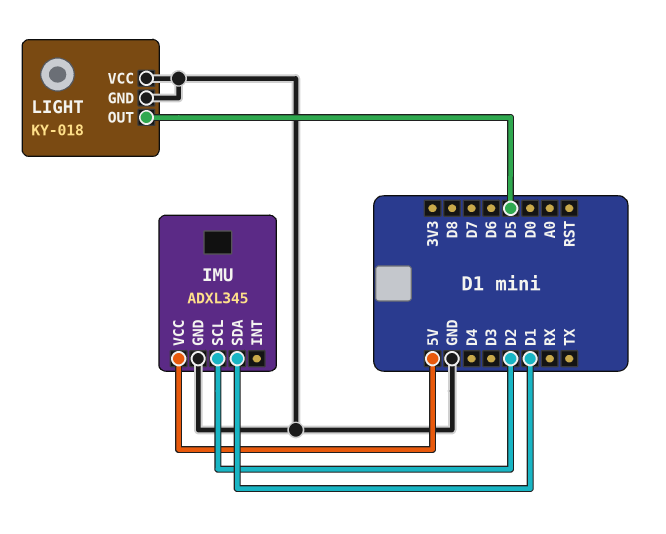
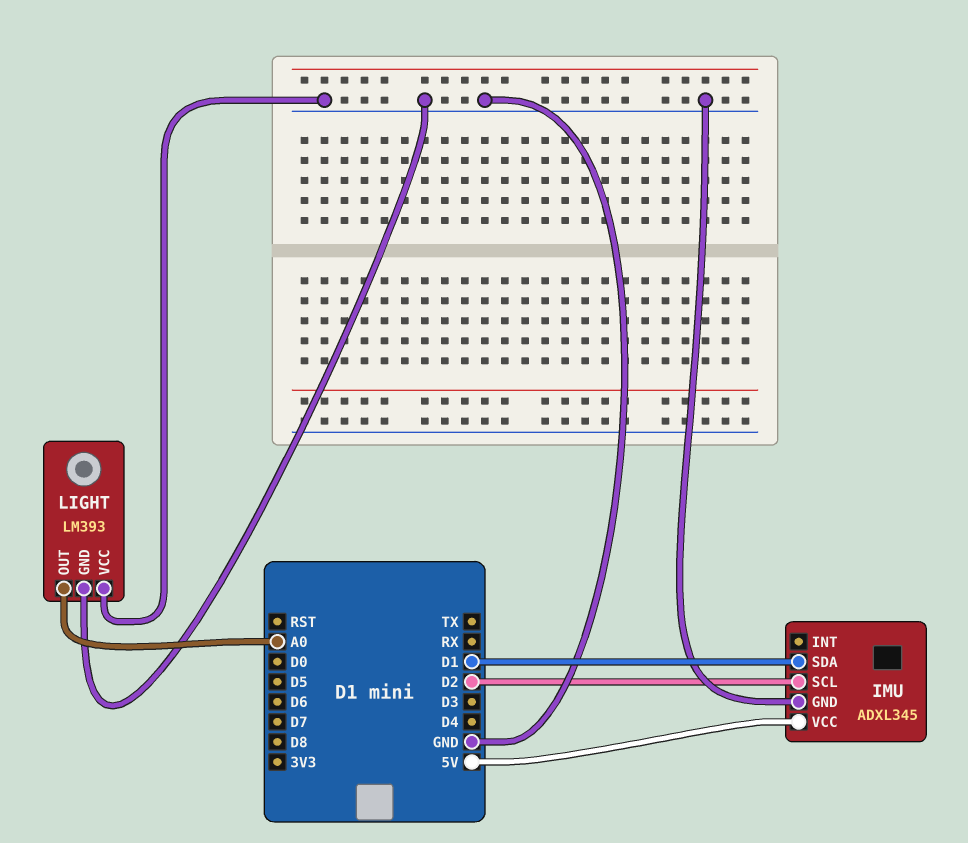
LIGHT: KY-018 -> LM393
LIGHT pin OUT: D5 -> A0

